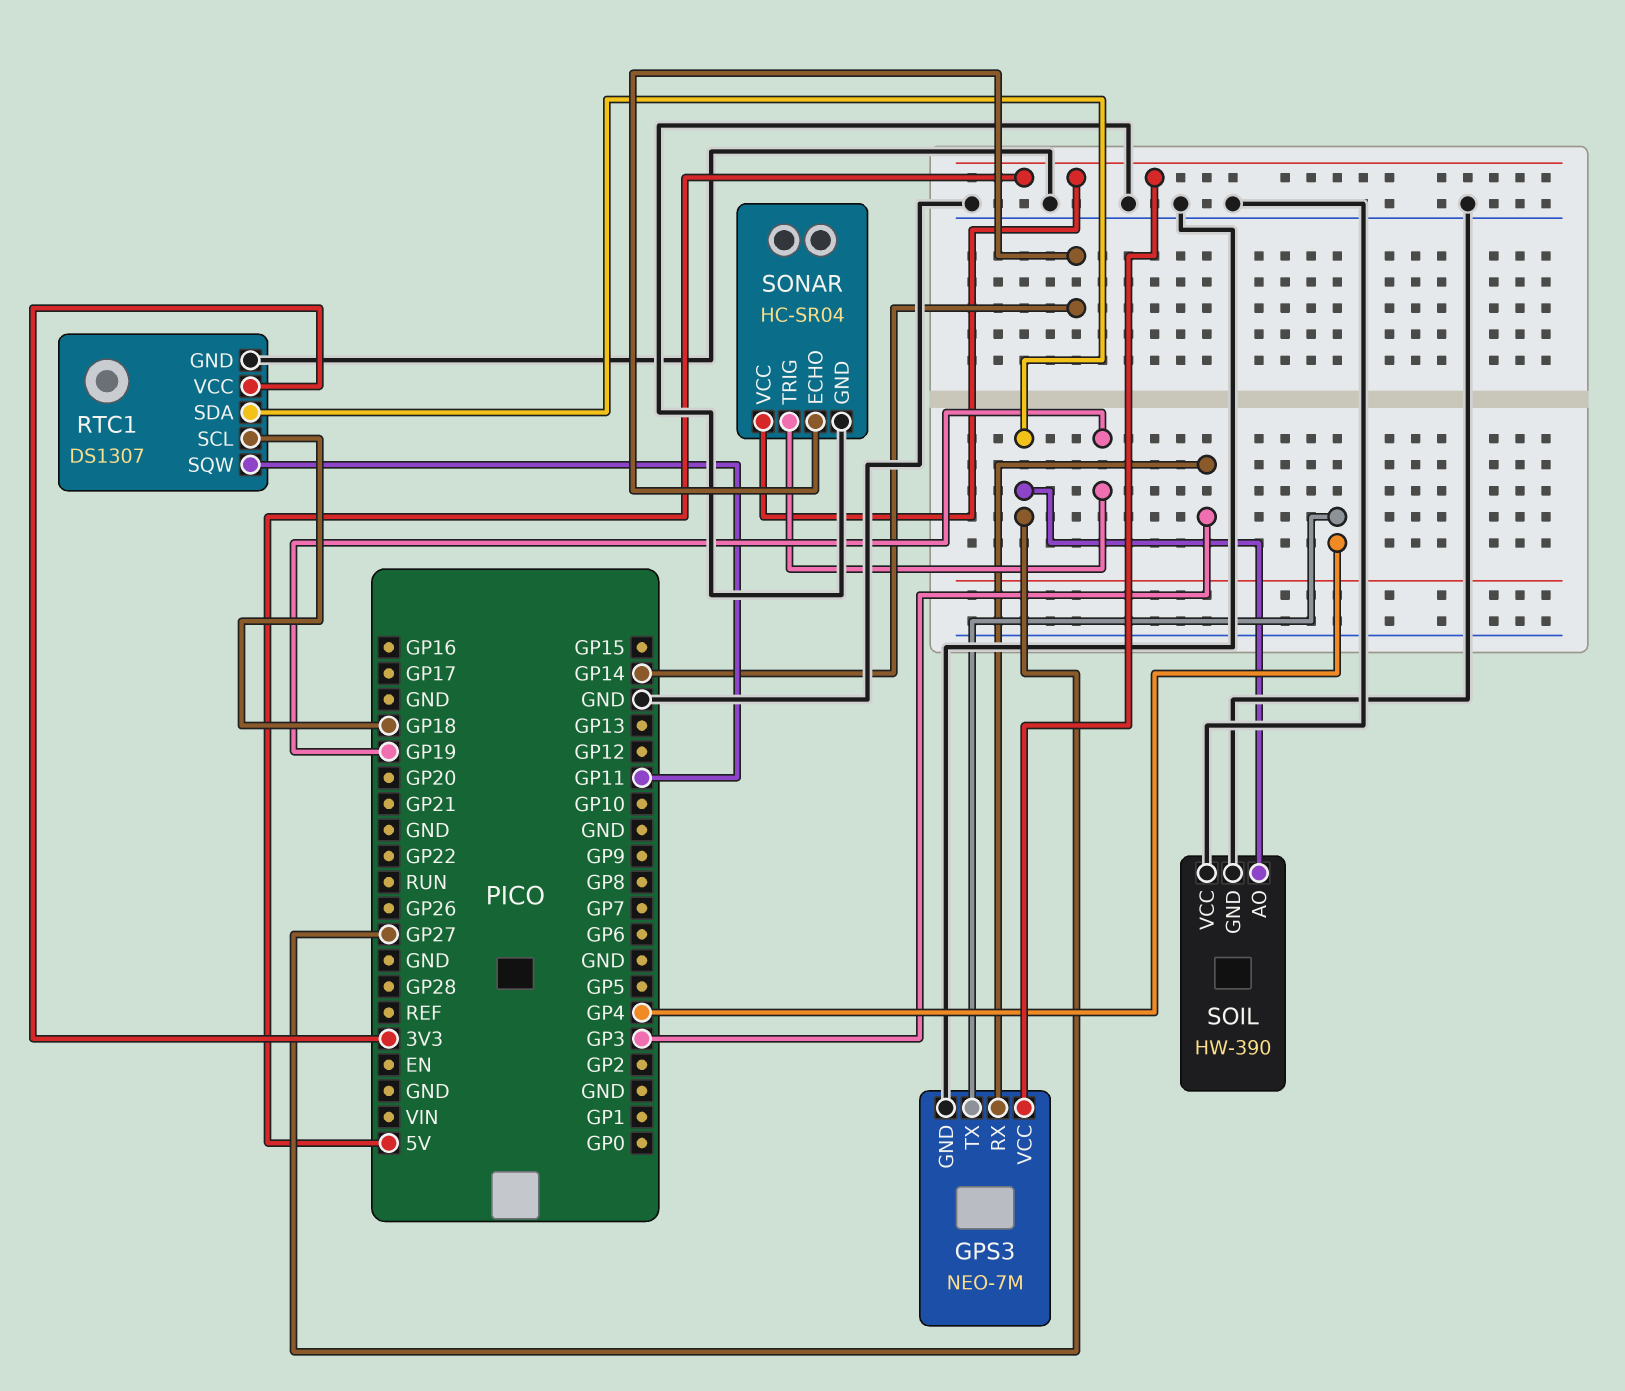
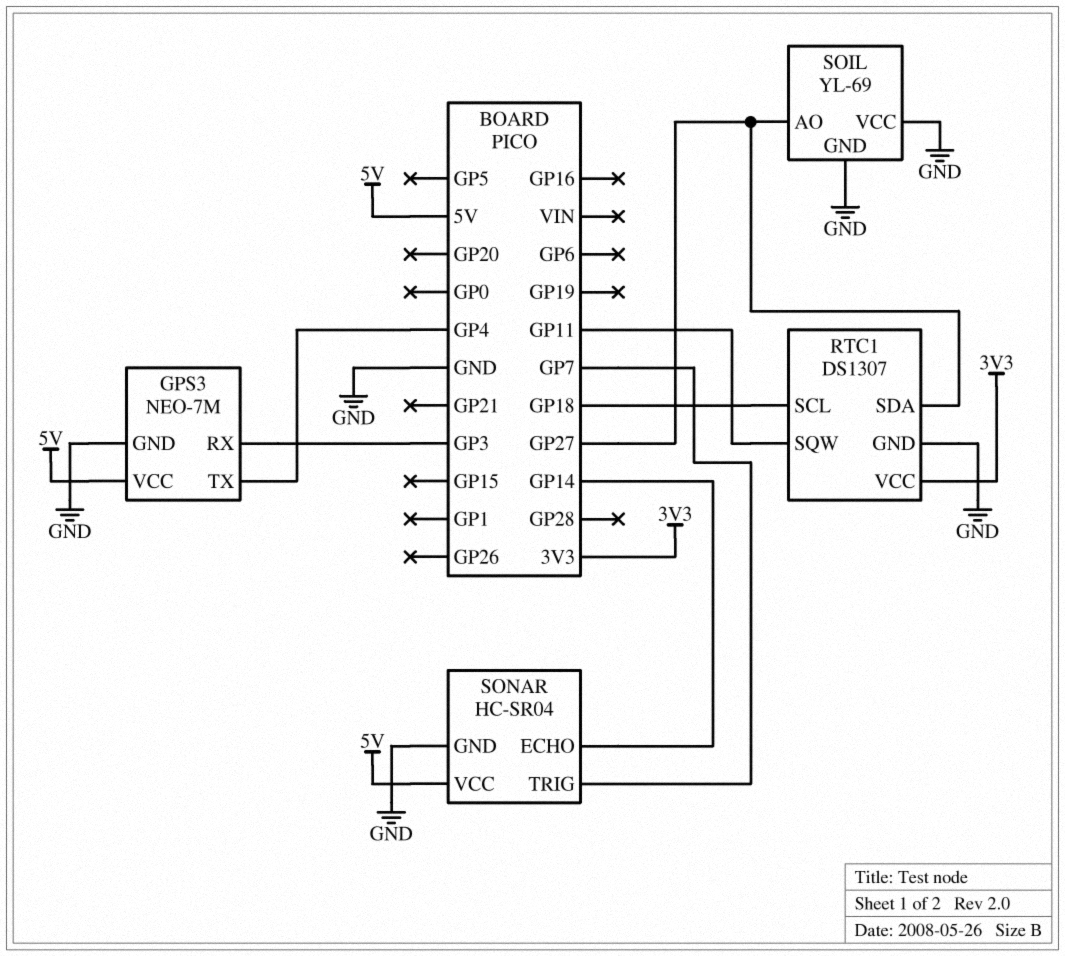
SOIL: HW-390 -> YL-69
SONAR pin TRIG: GP19 -> GP7

